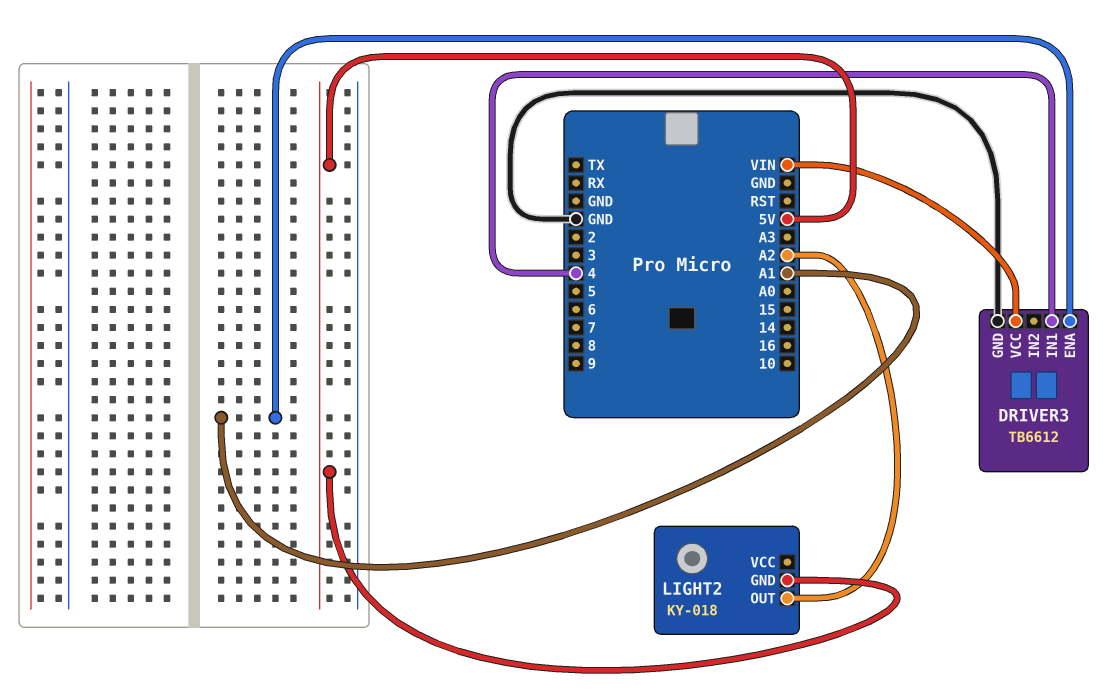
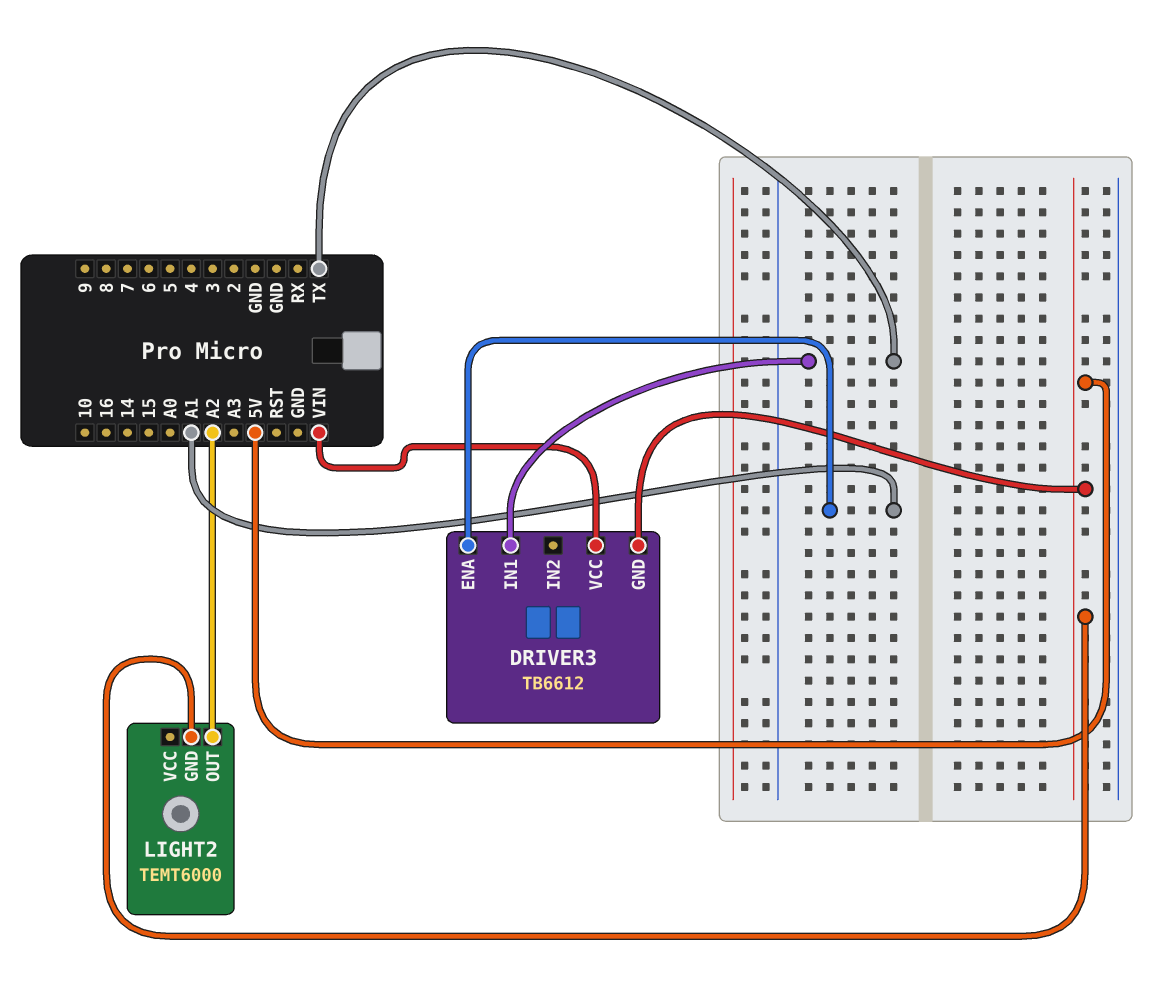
DRIVER3 pin GND: GND -> 5V
DRIVER3 pin IN1: 4 -> TX
LIGHT2: KY-018 -> TEMT6000

